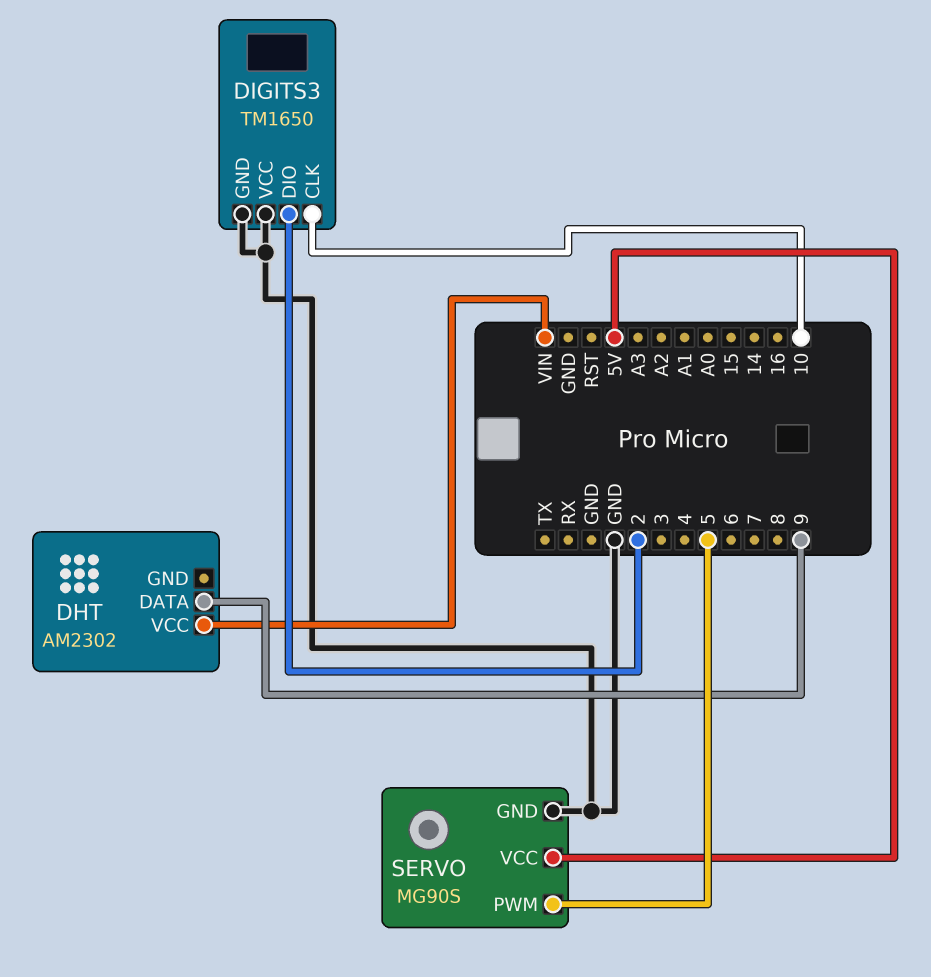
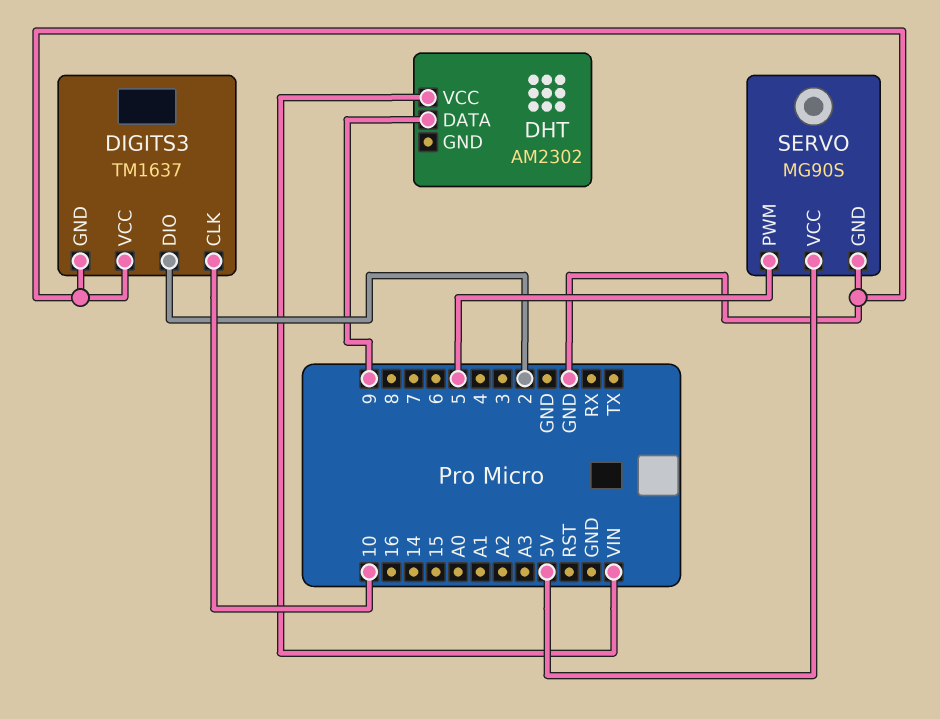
DIGITS3: TM1650 -> TM1637

